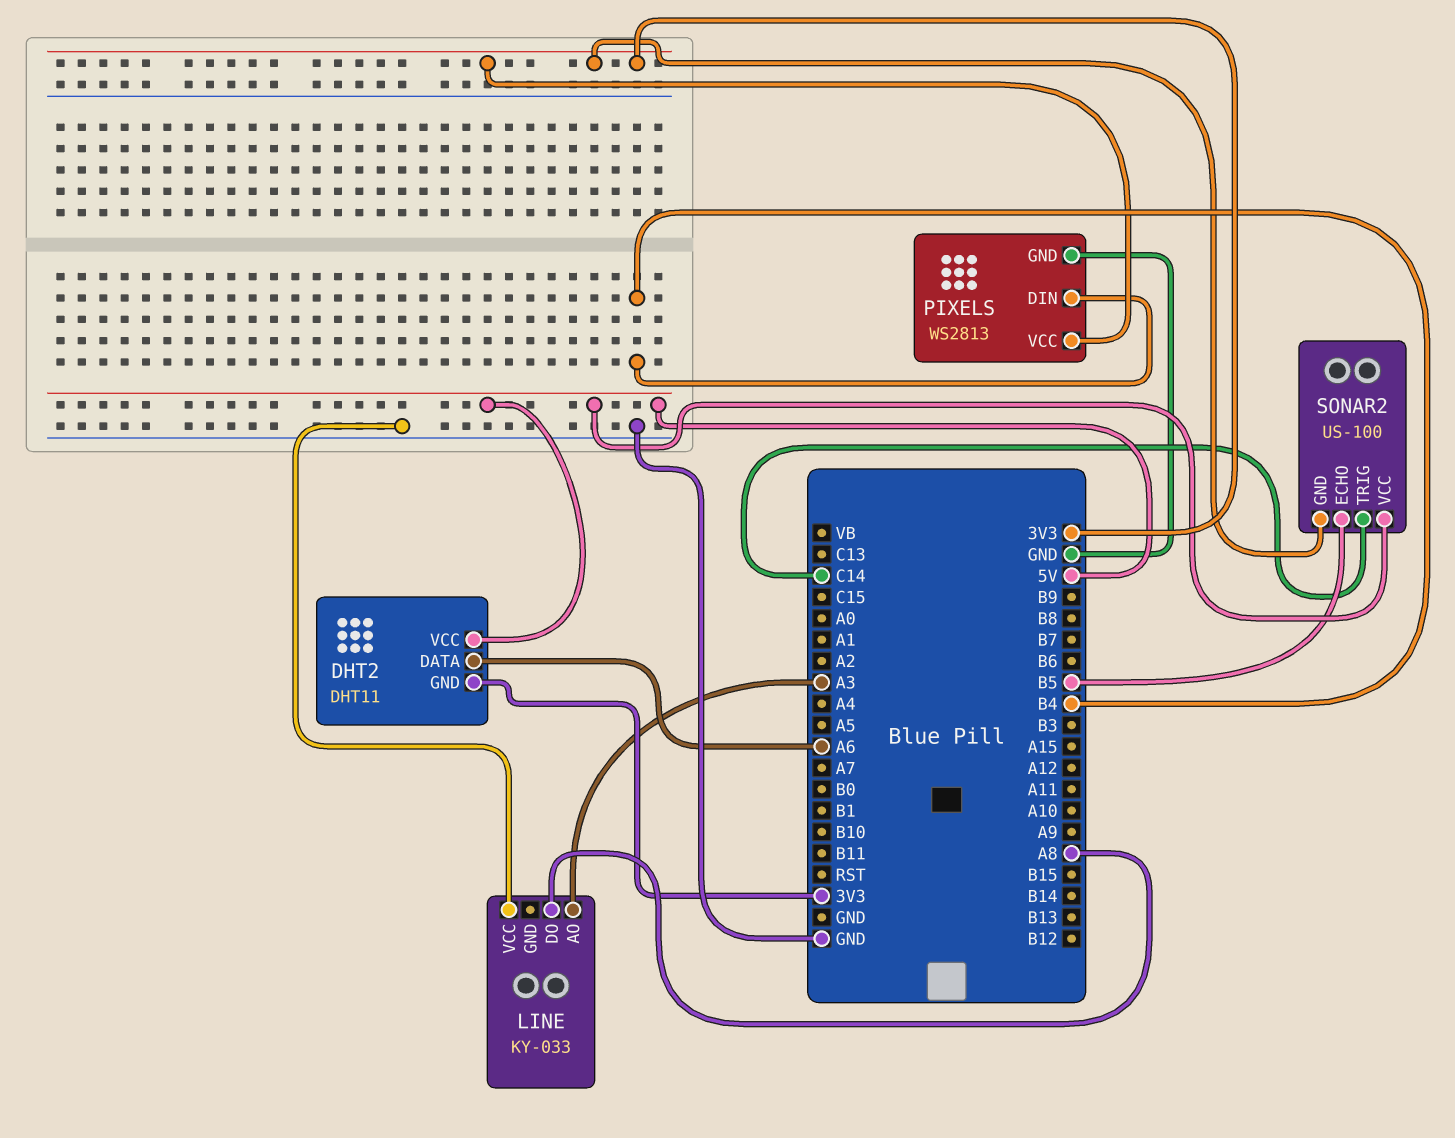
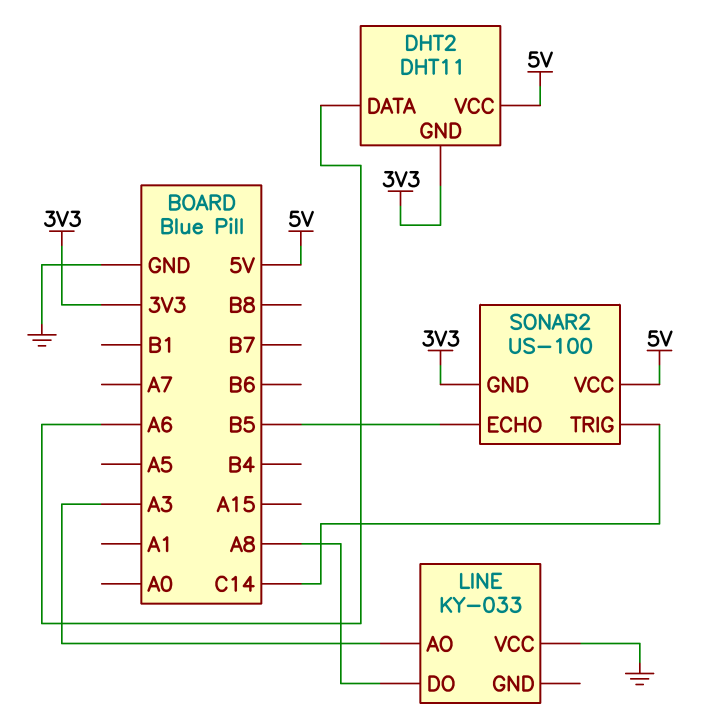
PIXELS: WS2813 -> none
PIXELS pin DIN: B4 -> none
PIXELS pin GND: GND -> none
PIXELS pin VCC: 3V3 -> none

